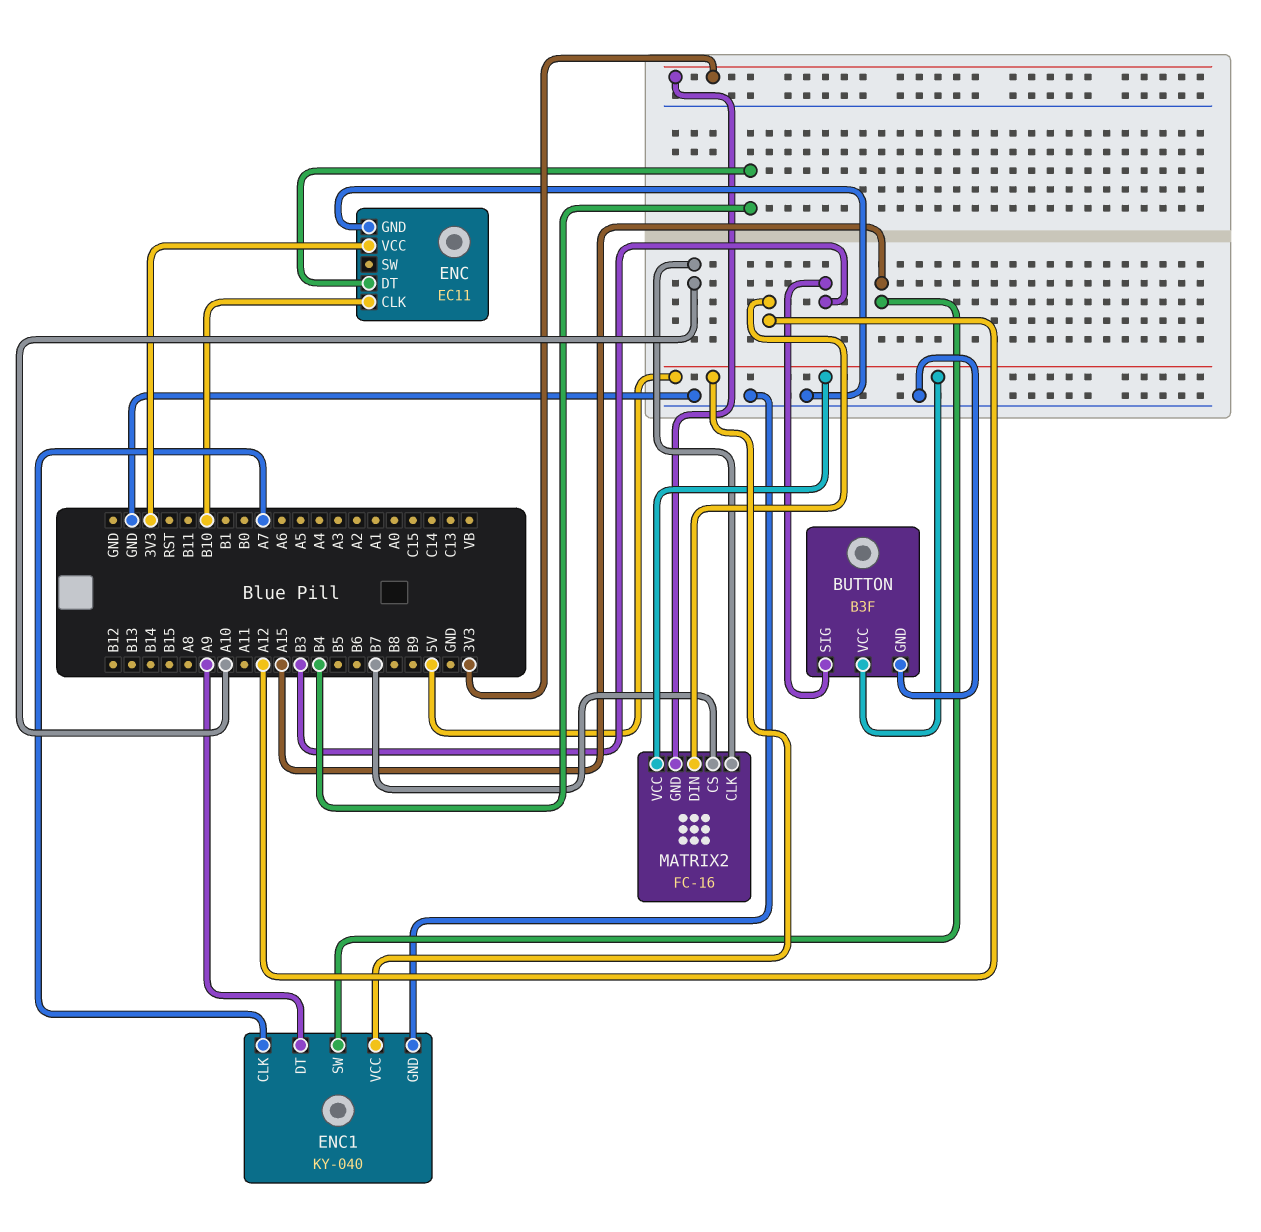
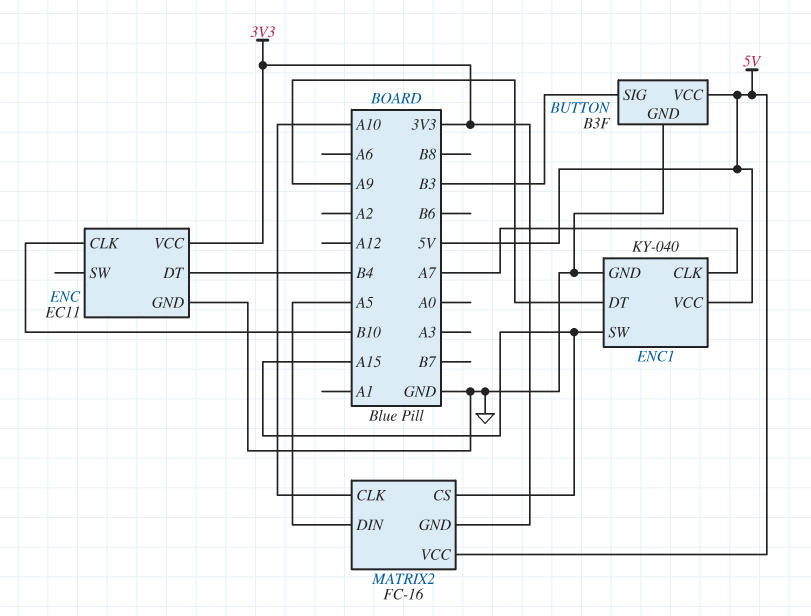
MATRIX2 pin CS: B7 -> A15
MATRIX2 pin DIN: A12 -> A5

